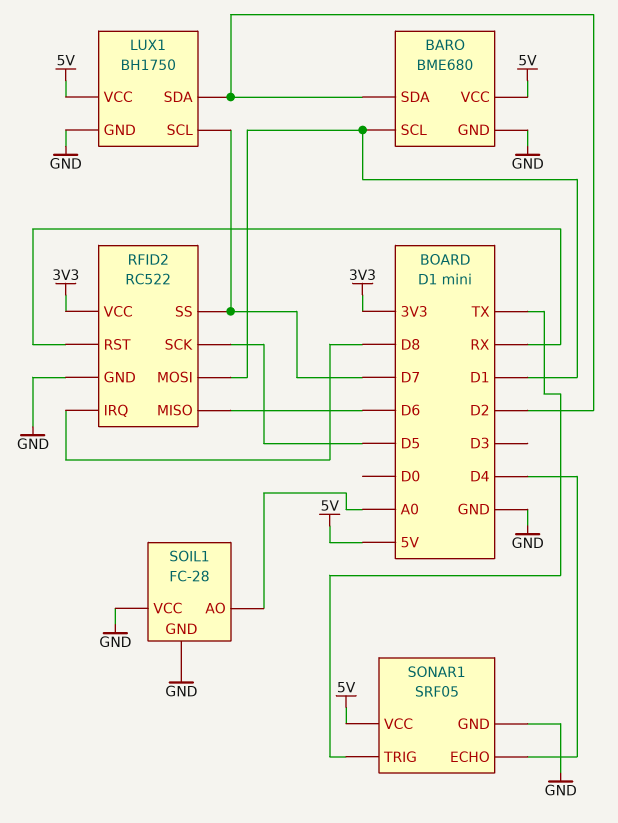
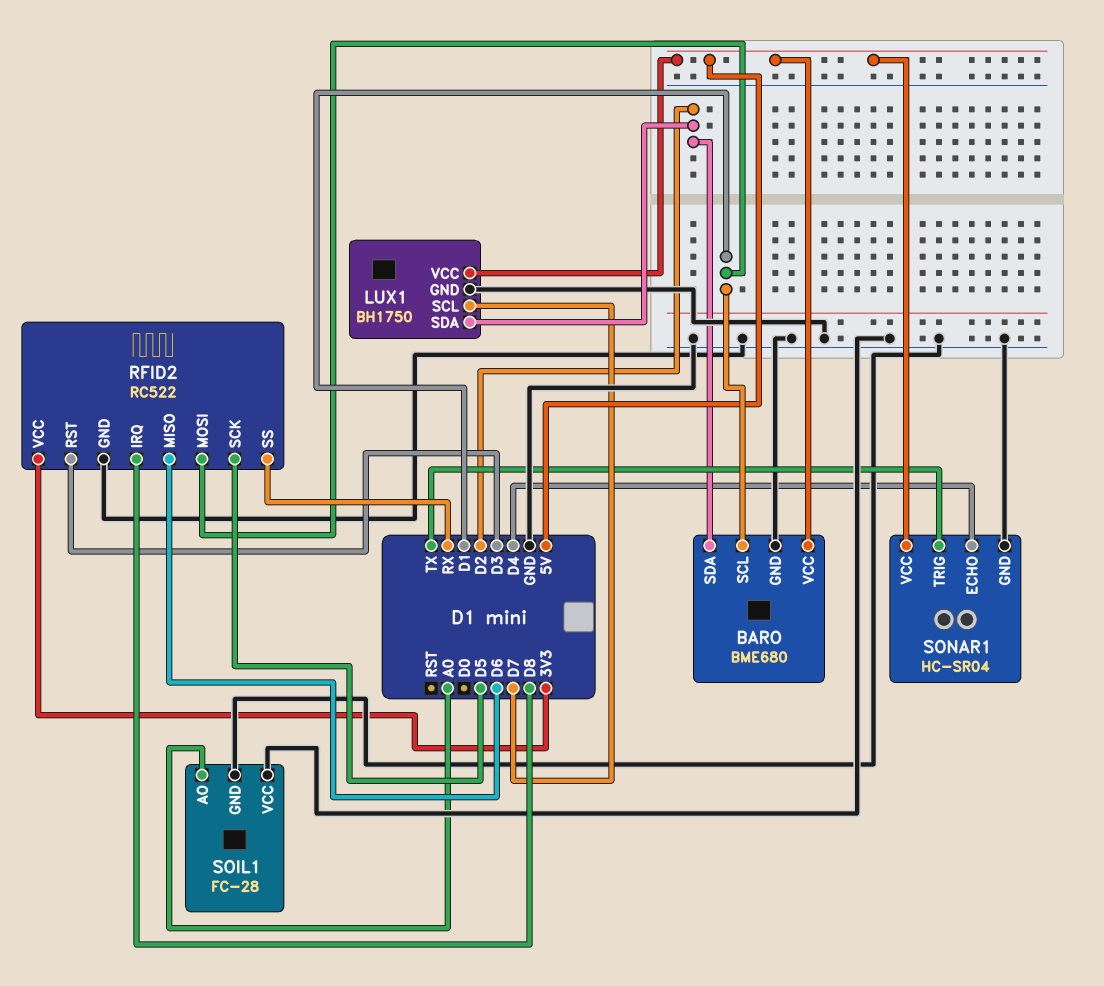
RFID2 pin RST: RX -> D3
RFID2 pin SS: D7 -> RX
SONAR1: SRF05 -> HC-SR04

